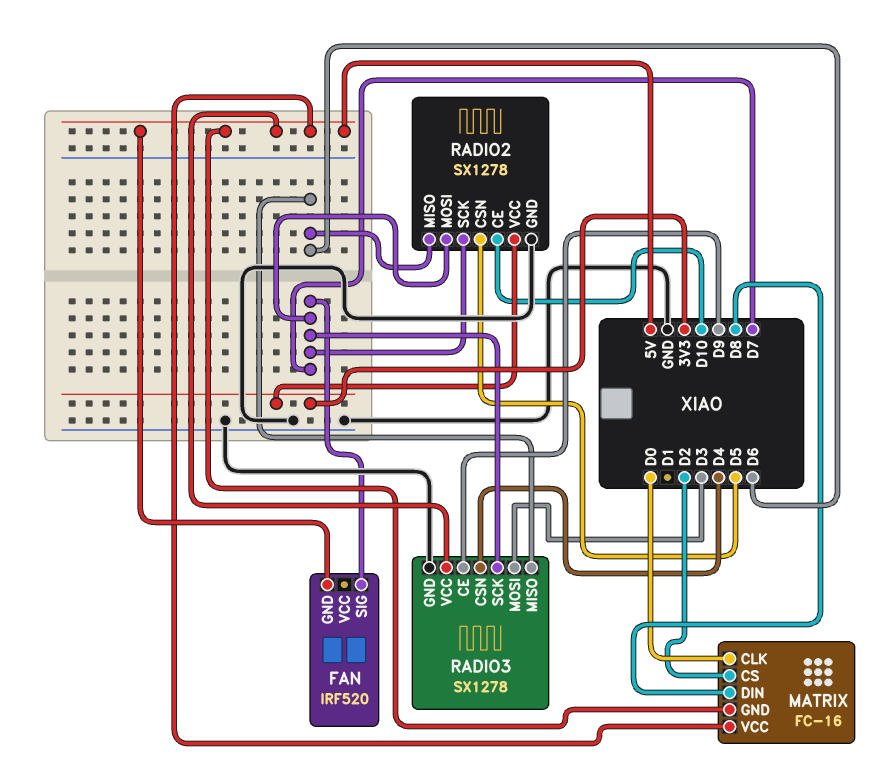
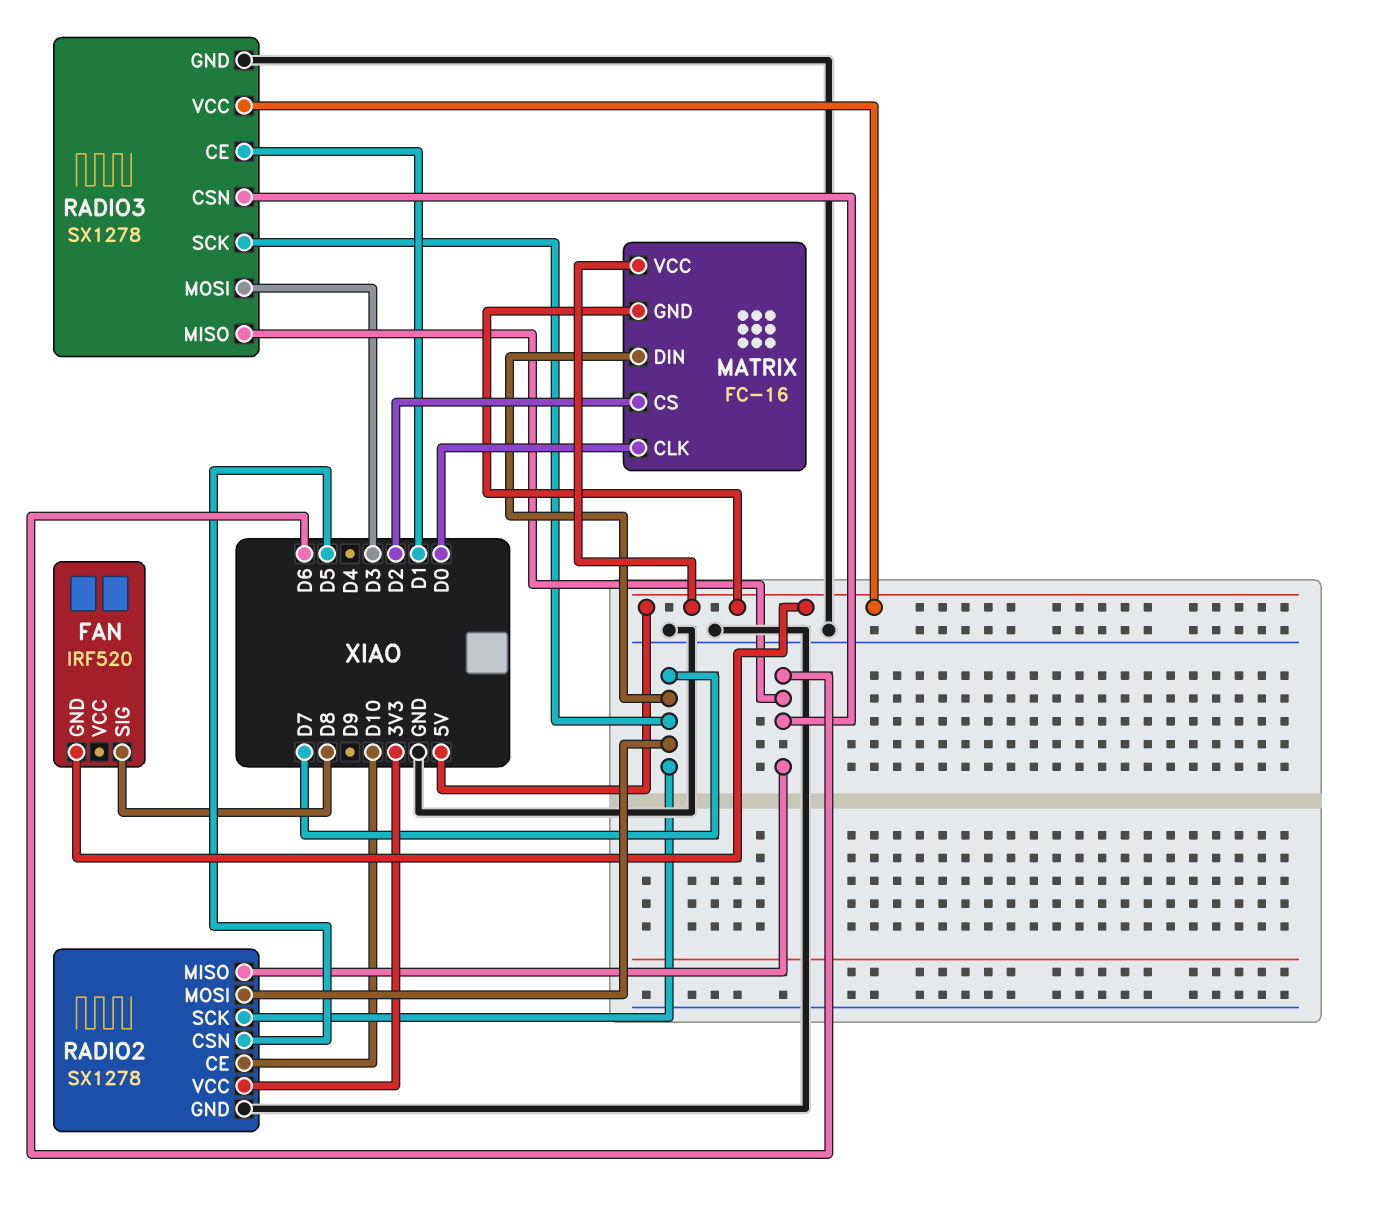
FAN pin SIG: D7 -> D8
MATRIX pin DIN: D8 -> D7
RADIO3 pin CE: D9 -> D1
RADIO3 pin CSN: D4 -> D6

